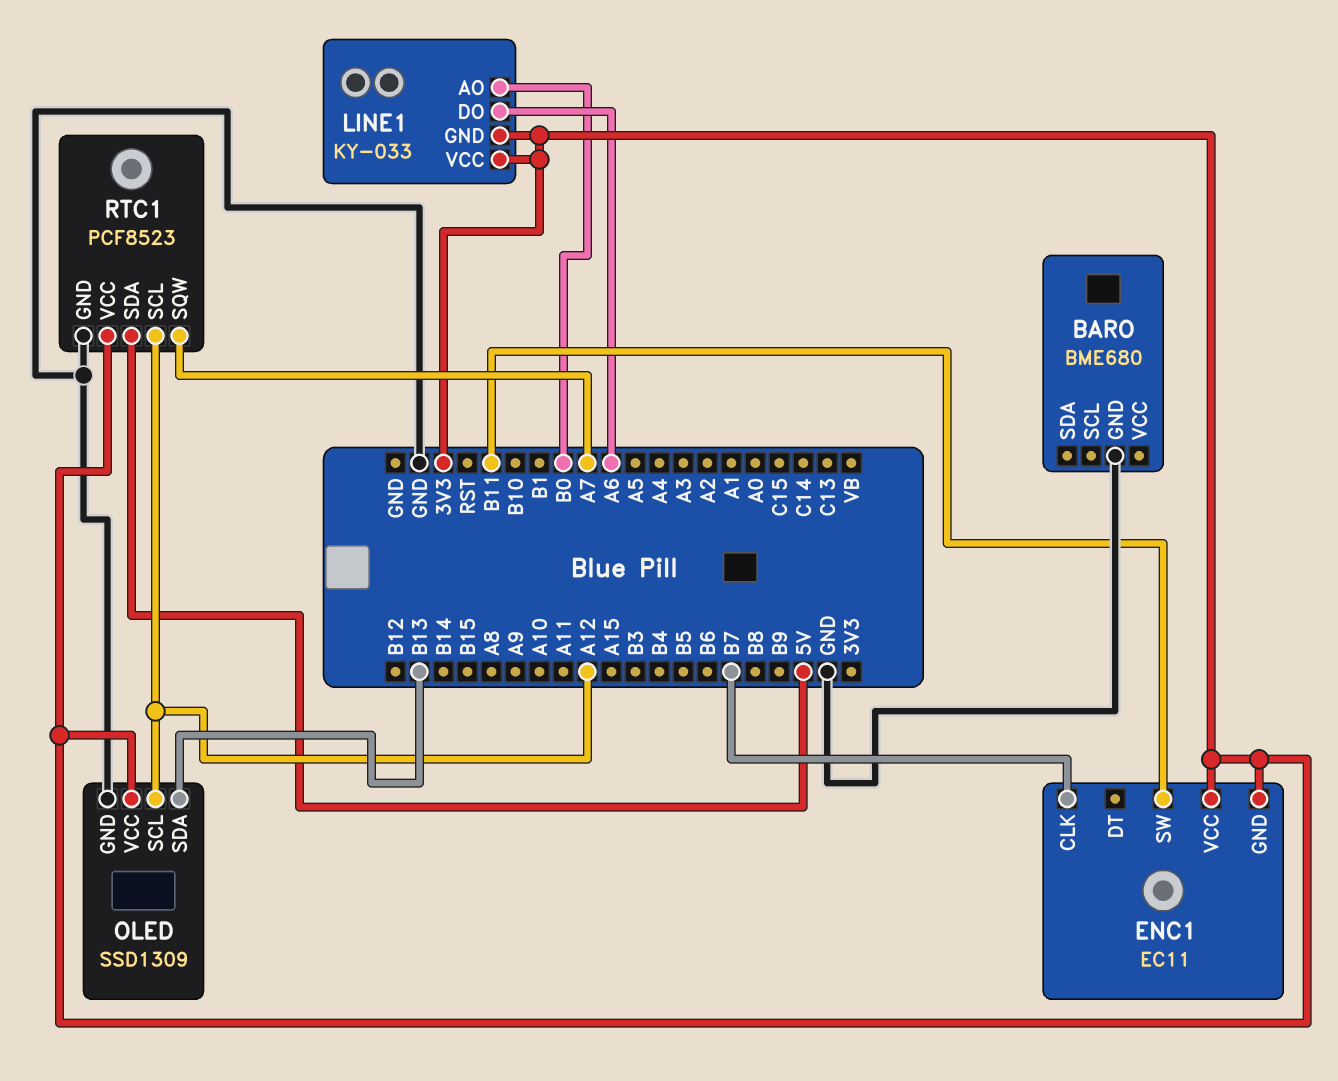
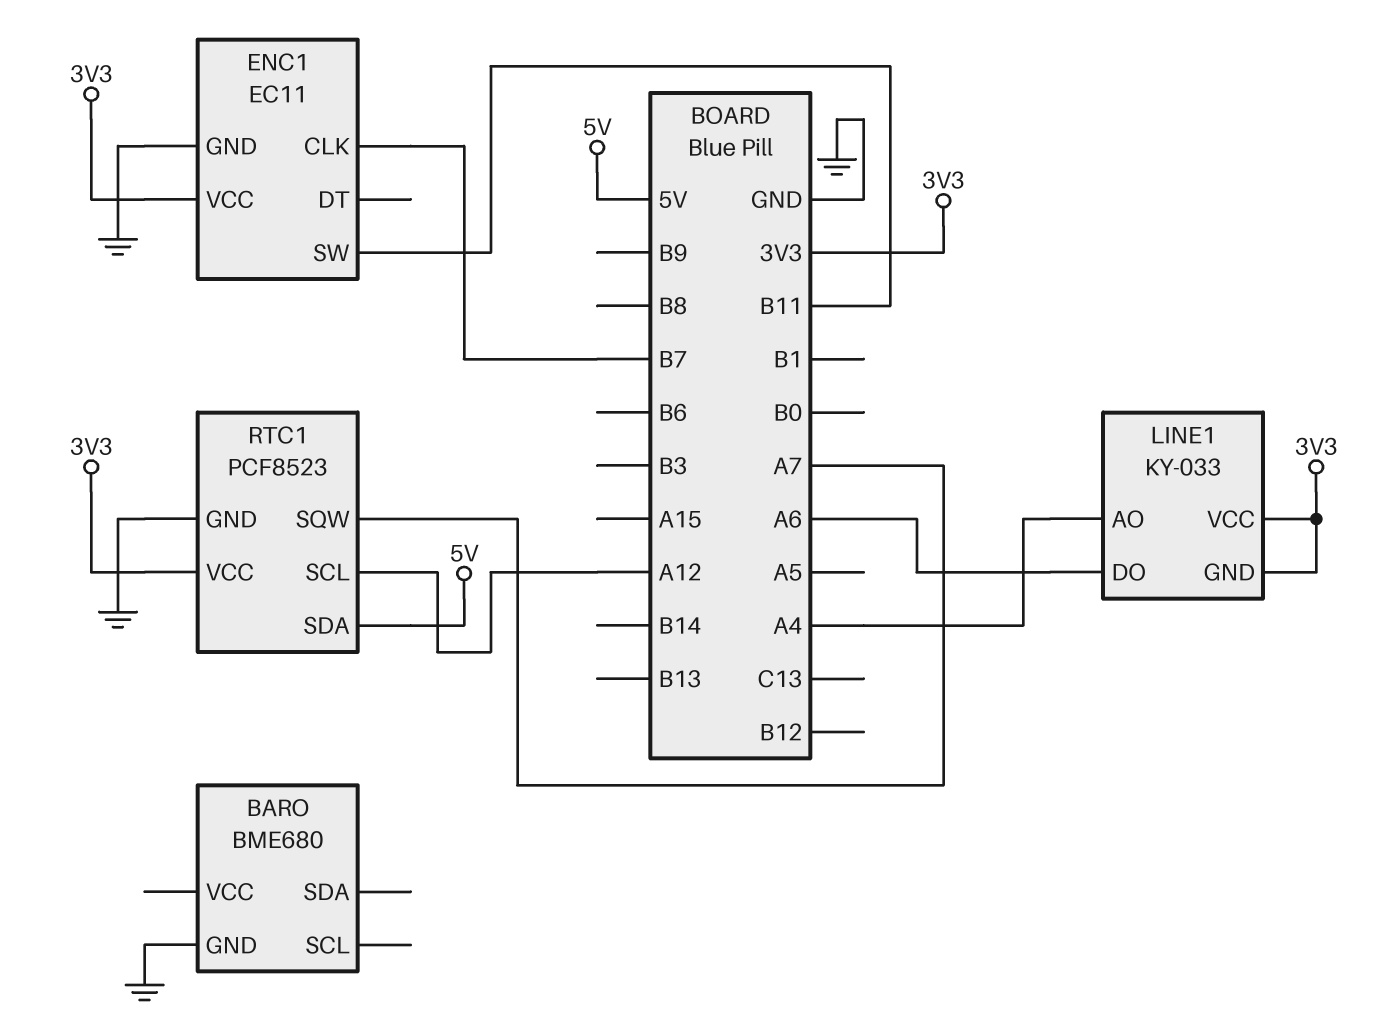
ENC1 pin GND: 3V3 -> GND
LINE1 pin AO: B0 -> A4
OLED: SSD1309 -> none
OLED pin GND: GND -> none
OLED pin SCL: A12 -> none
OLED pin SDA: B13 -> none
OLED pin VCC: 3V3 -> none

